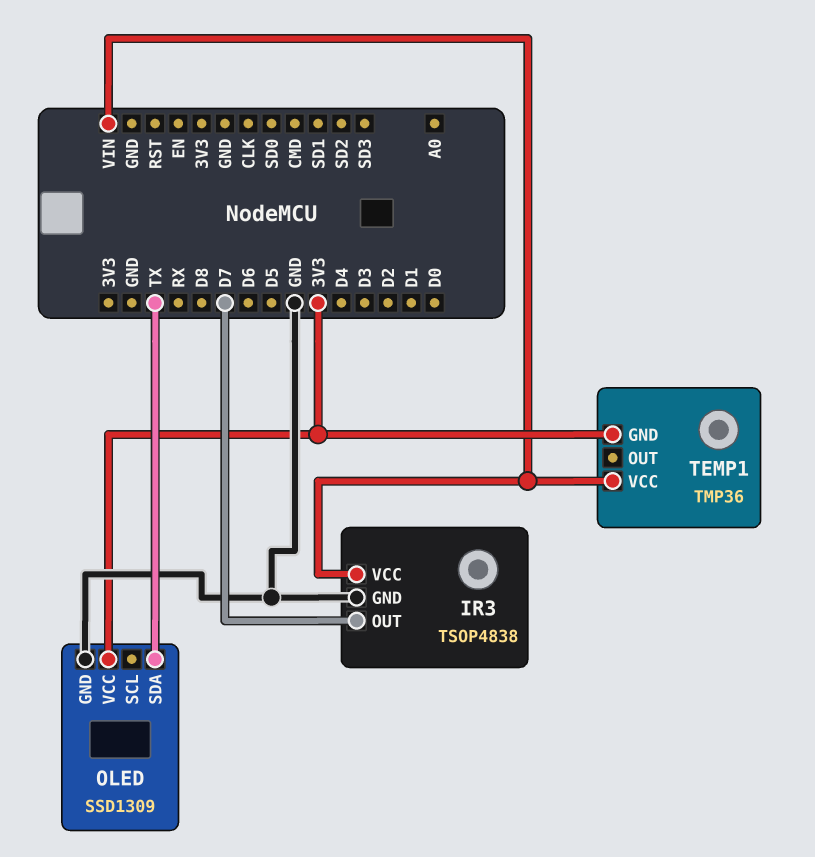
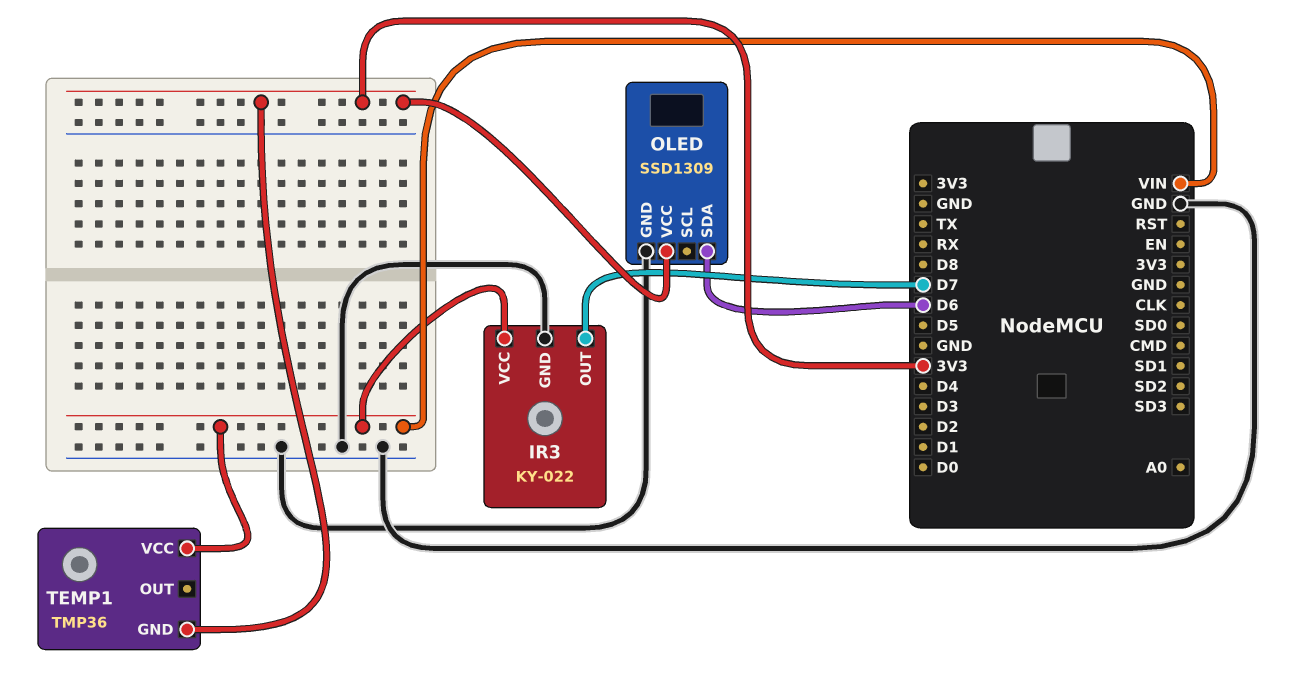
IR3: TSOP4838 -> KY-022
OLED pin SDA: TX -> D6

